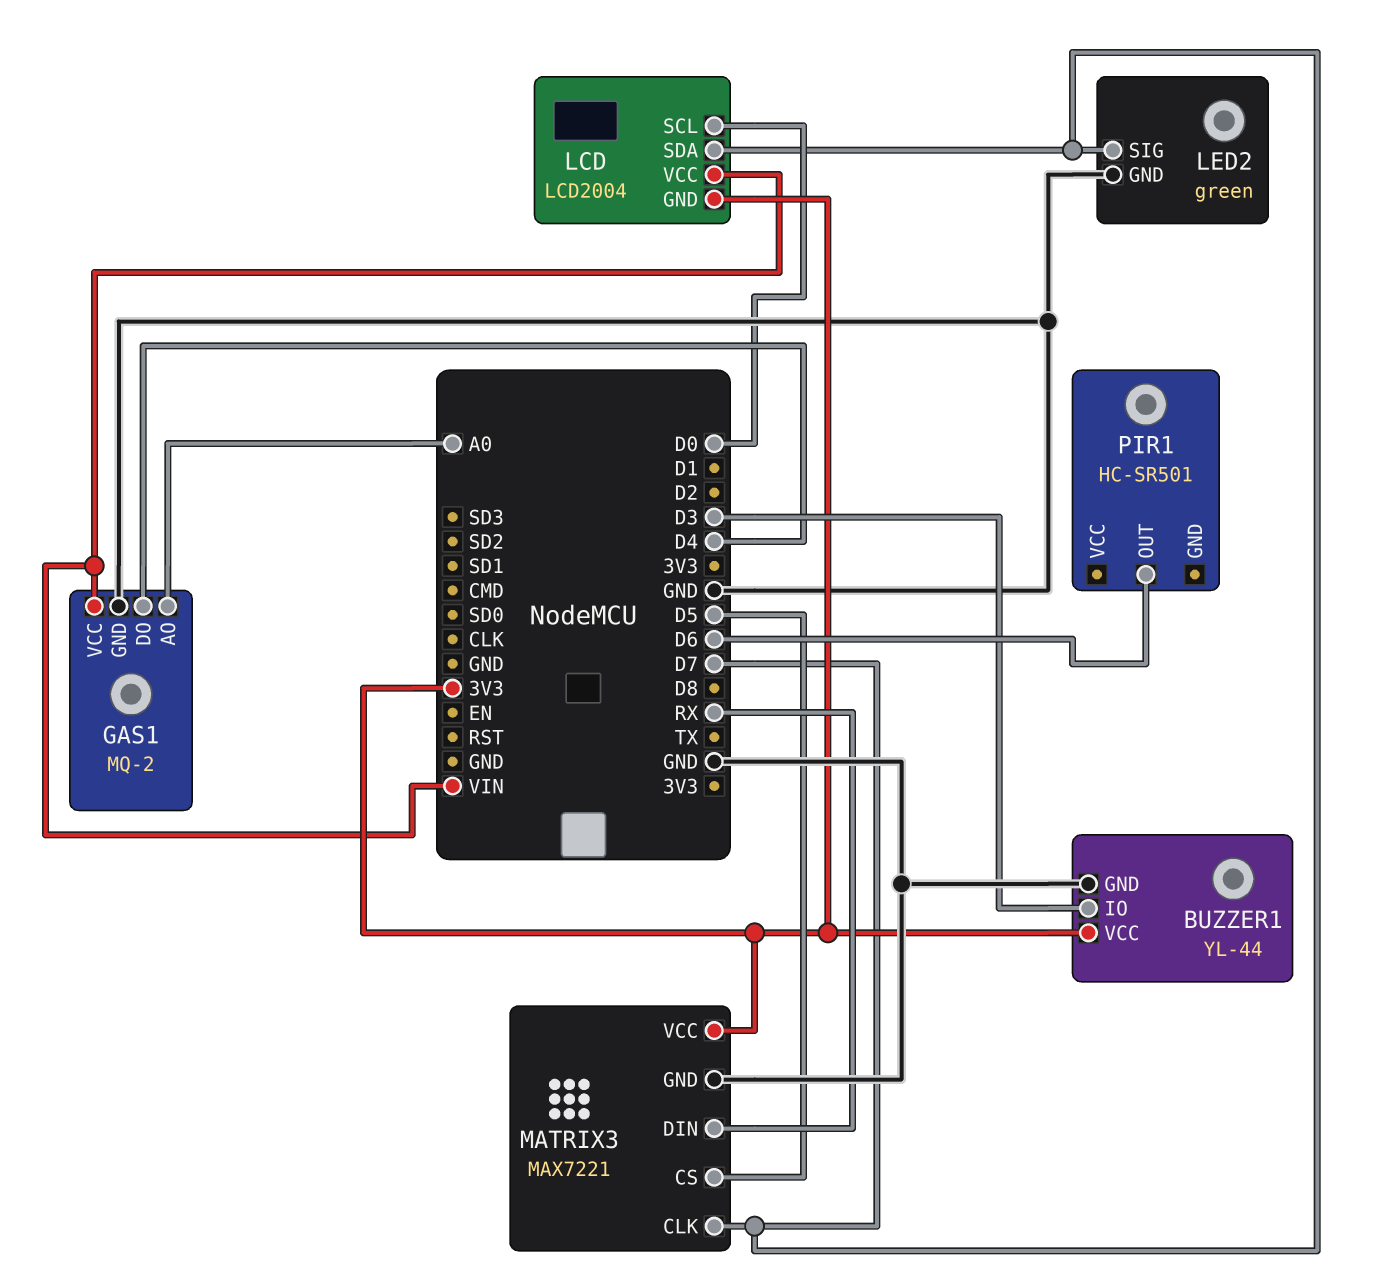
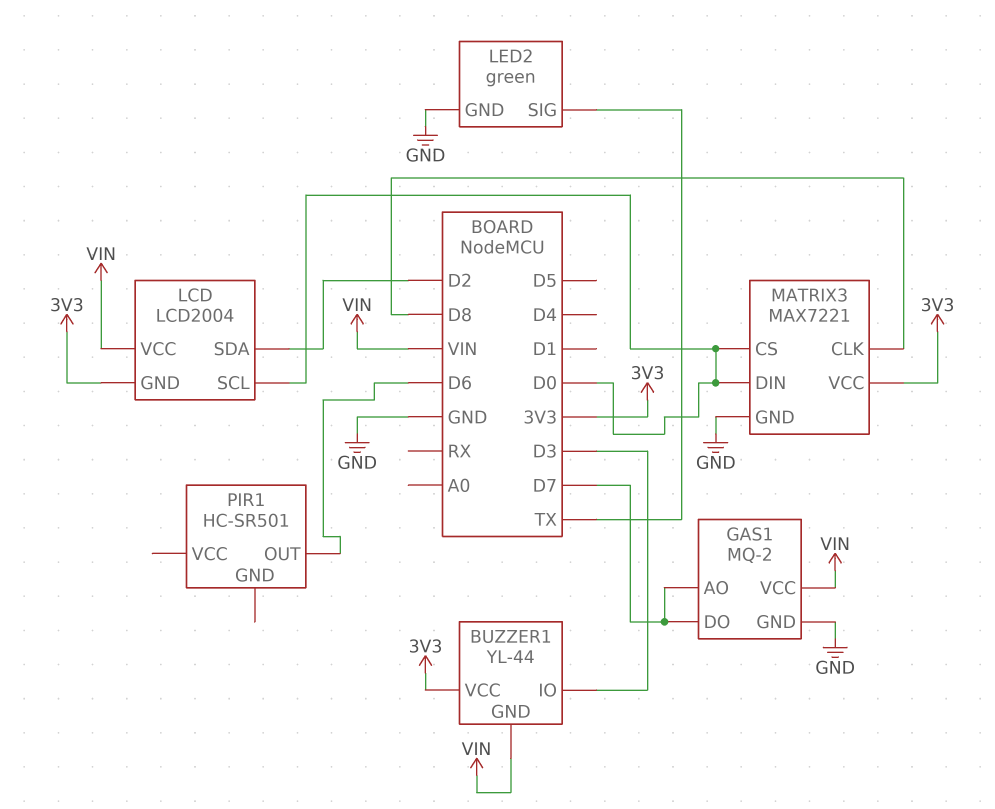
BUZZER1 pin GND: GND -> VIN
GAS1 pin AO: A0 -> D7
GAS1 pin DO: D4 -> D7
LCD pin SDA: D7 -> D2
LED2 pin SIG: D7 -> TX
MATRIX3 pin CLK: D7 -> D8
MATRIX3 pin CS: D5 -> D0
MATRIX3 pin DIN: RX -> D0

